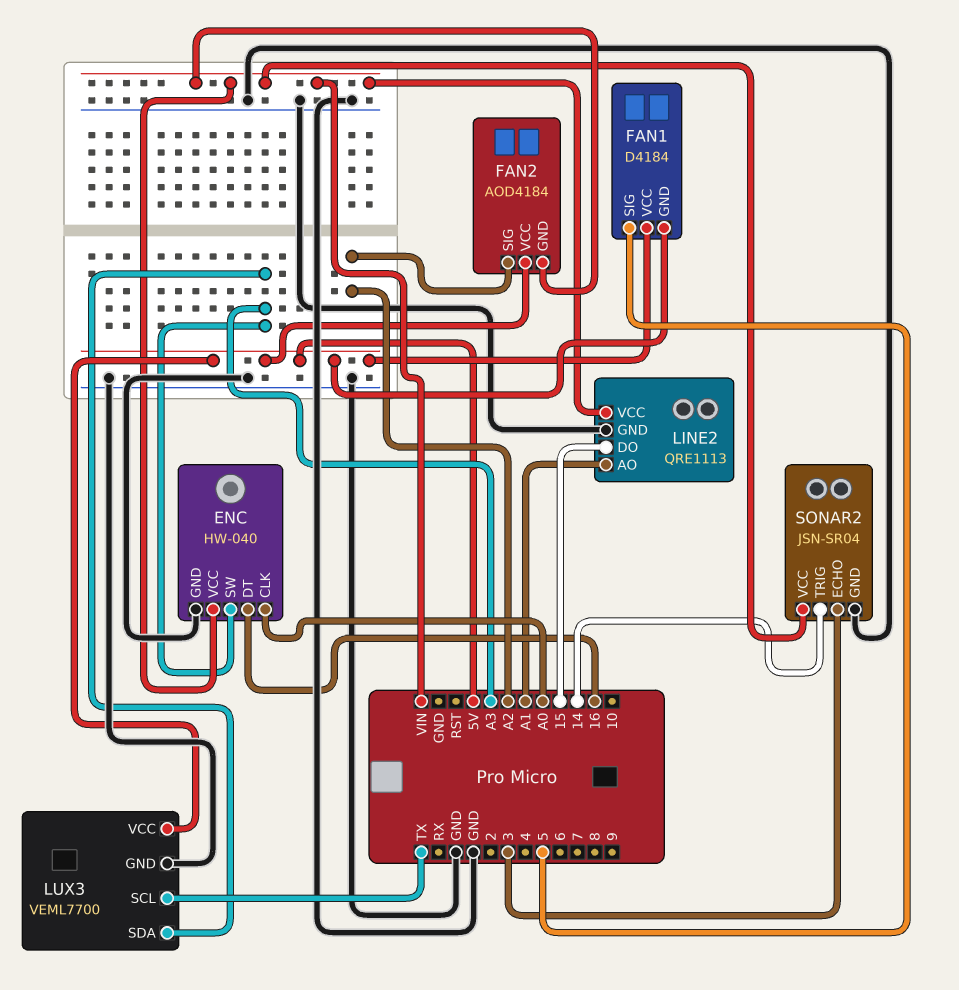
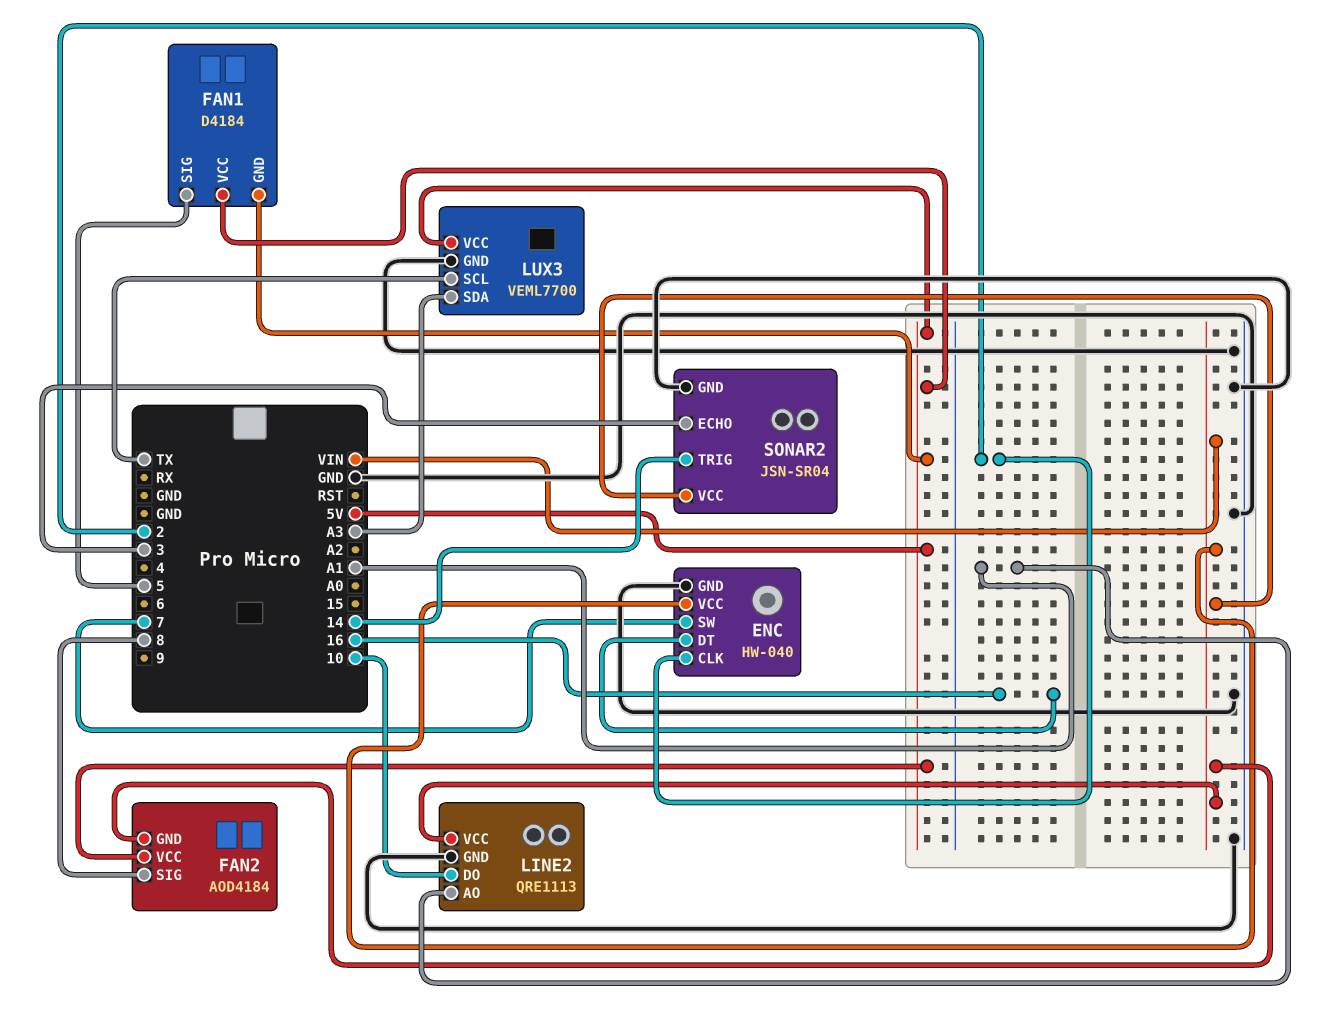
ENC pin CLK: A0 -> 2
ENC pin SW: A3 -> 7
FAN2 pin SIG: A2 -> 8
LINE2 pin DO: 15 -> 10

